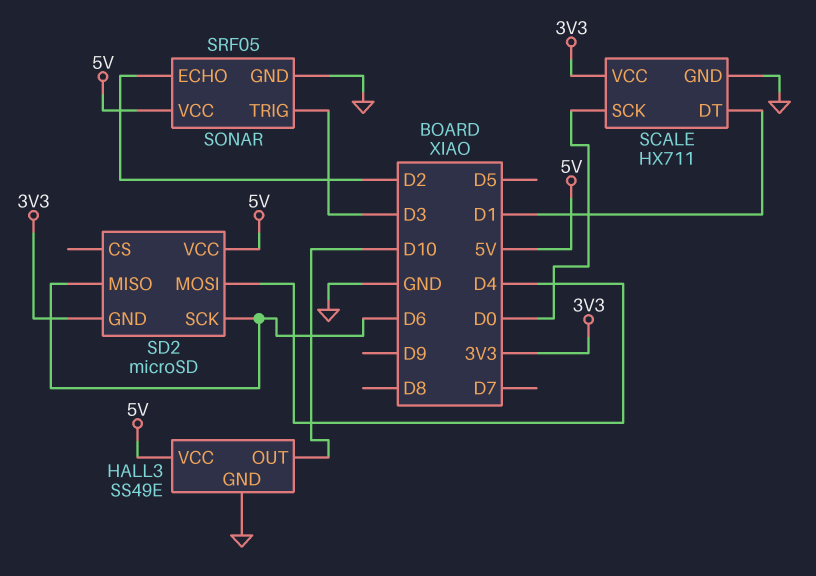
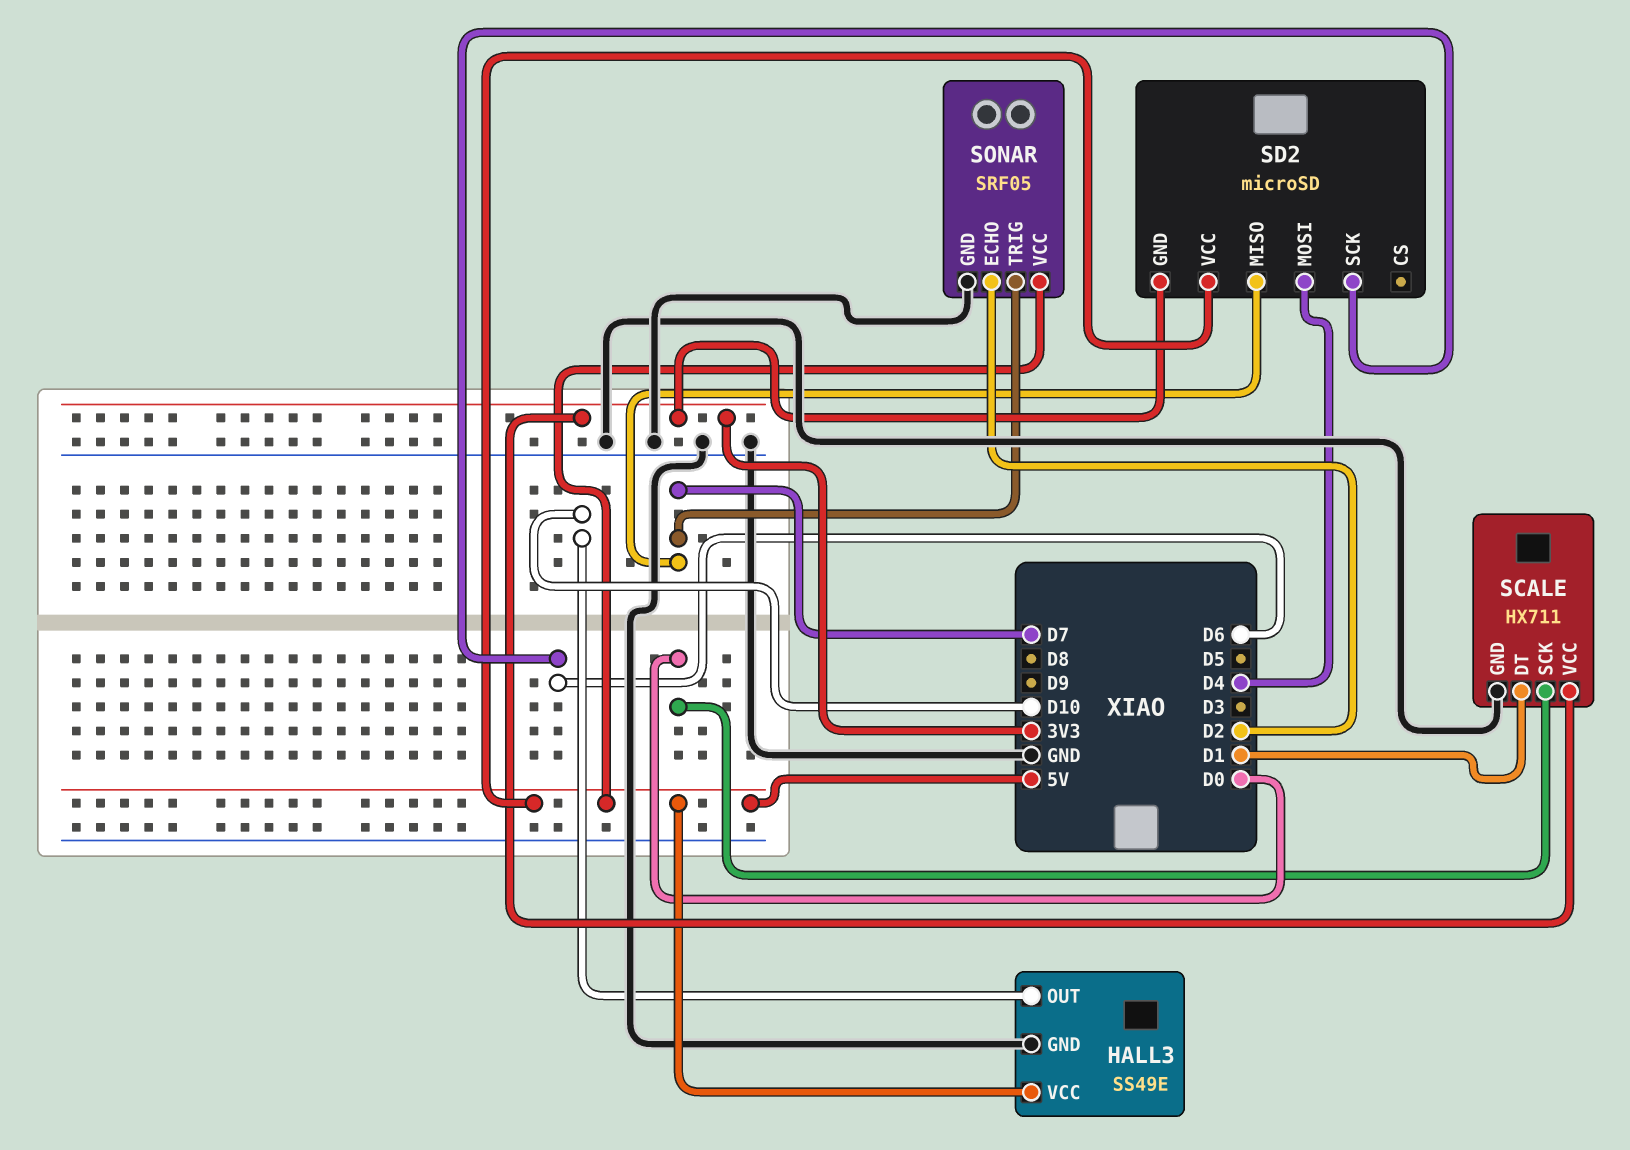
SD2 pin MISO: D6 -> D7
SONAR pin TRIG: D3 -> D7

